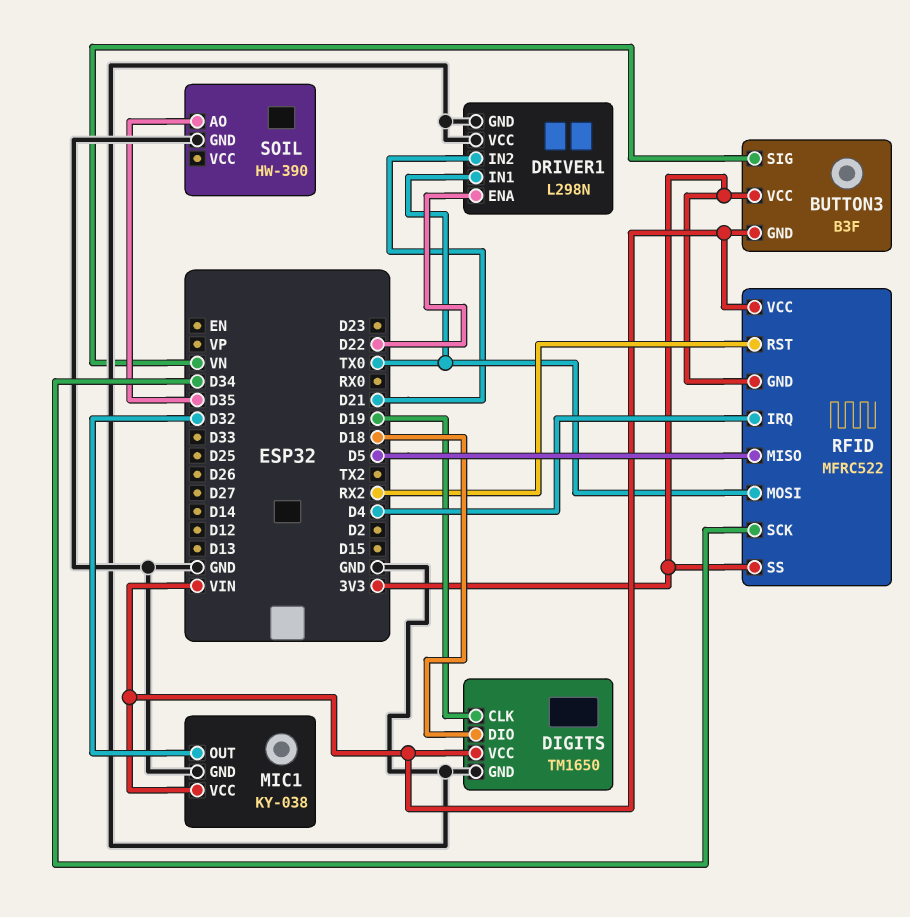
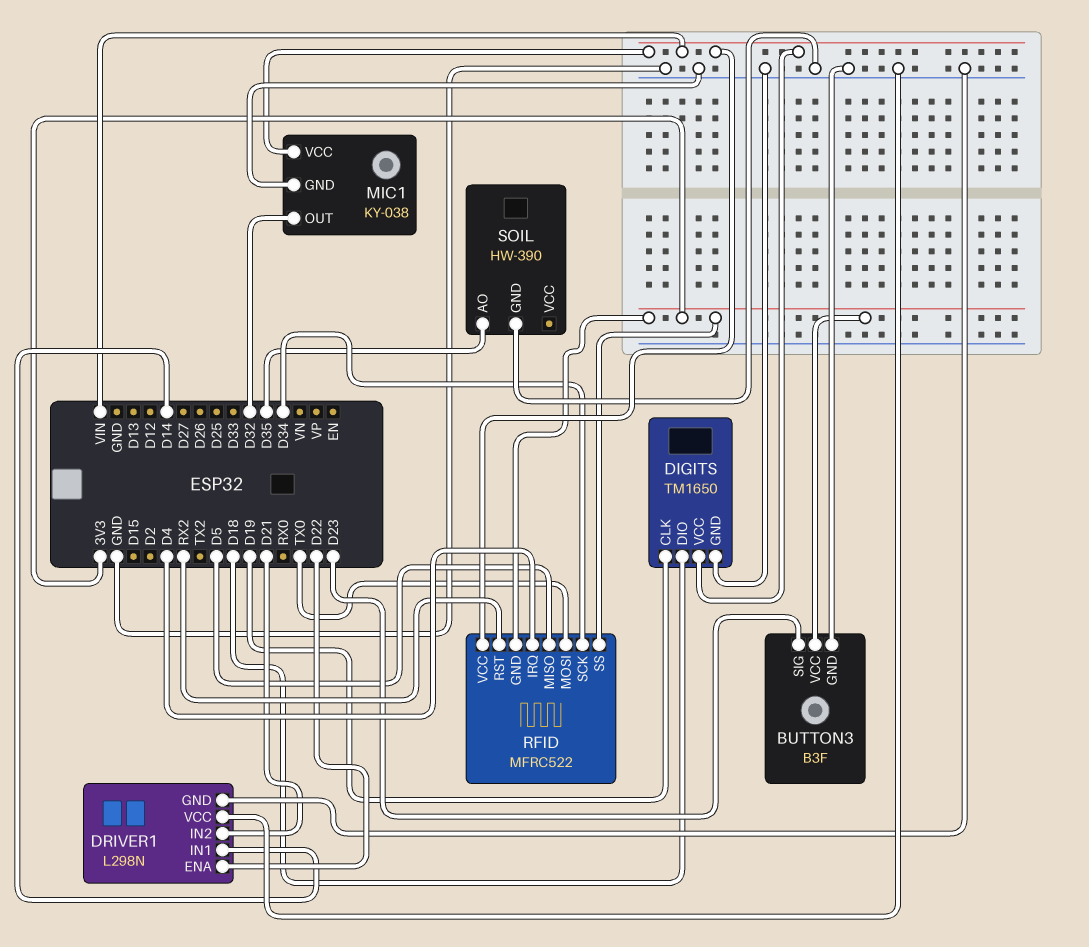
BUTTON3 pin GND: VIN -> GND
BUTTON3 pin SIG: VN -> D23
DRIVER1 pin IN1: TX0 -> D14

